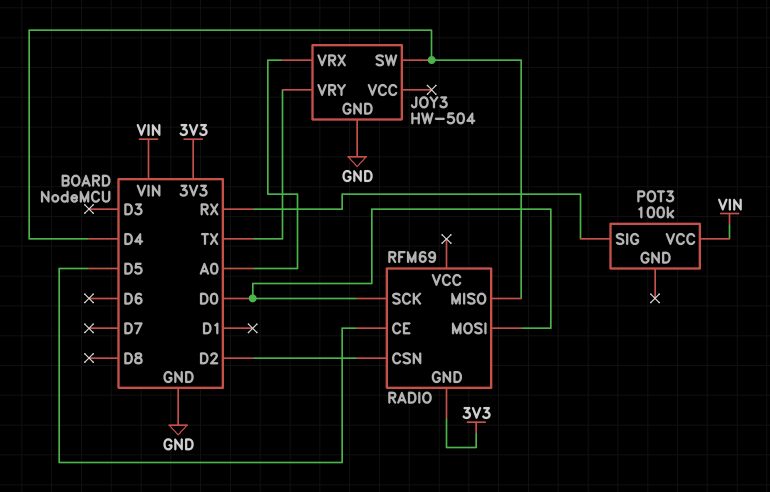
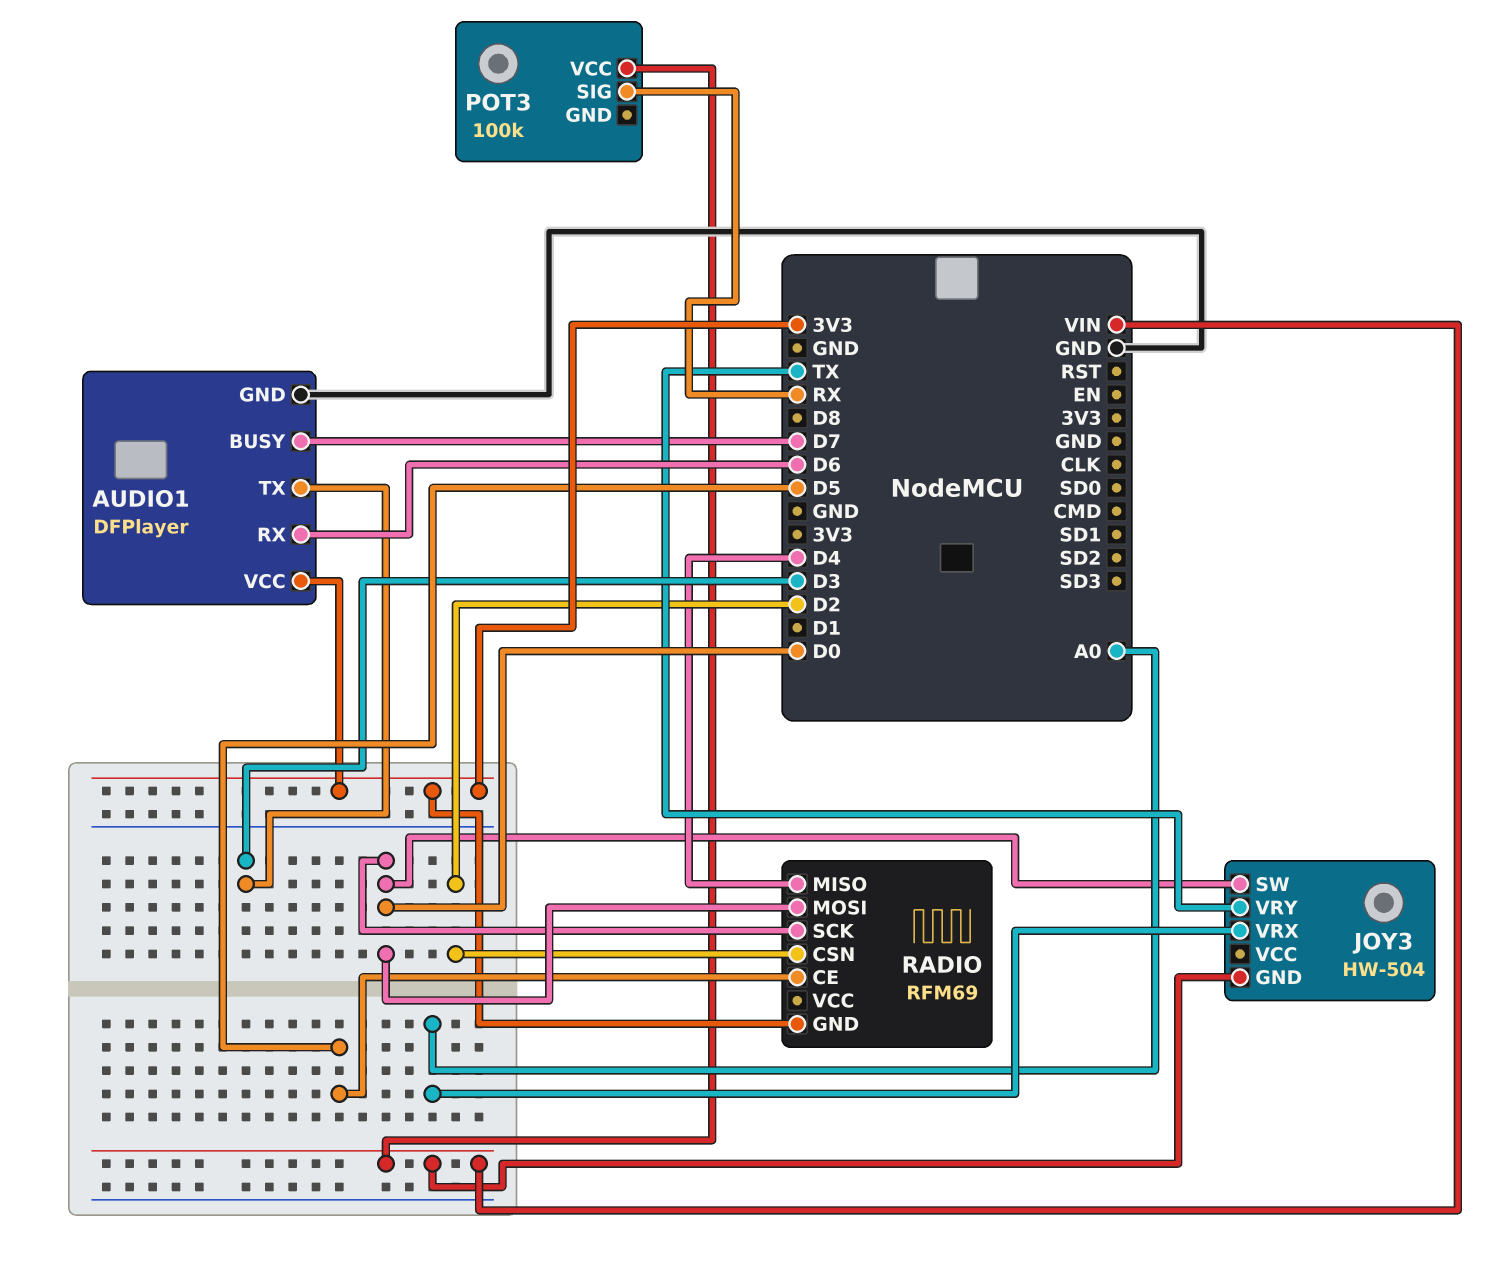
AUDIO1: none -> DFPlayer
AUDIO1 pin BUSY: none -> D7
AUDIO1 pin GND: none -> GND
AUDIO1 pin RX: none -> D6
AUDIO1 pin TX: none -> D3
AUDIO1 pin VCC: none -> 3V3
JOY3 pin GND: GND -> VIN
JOY3 pin SW: D4 -> D0

